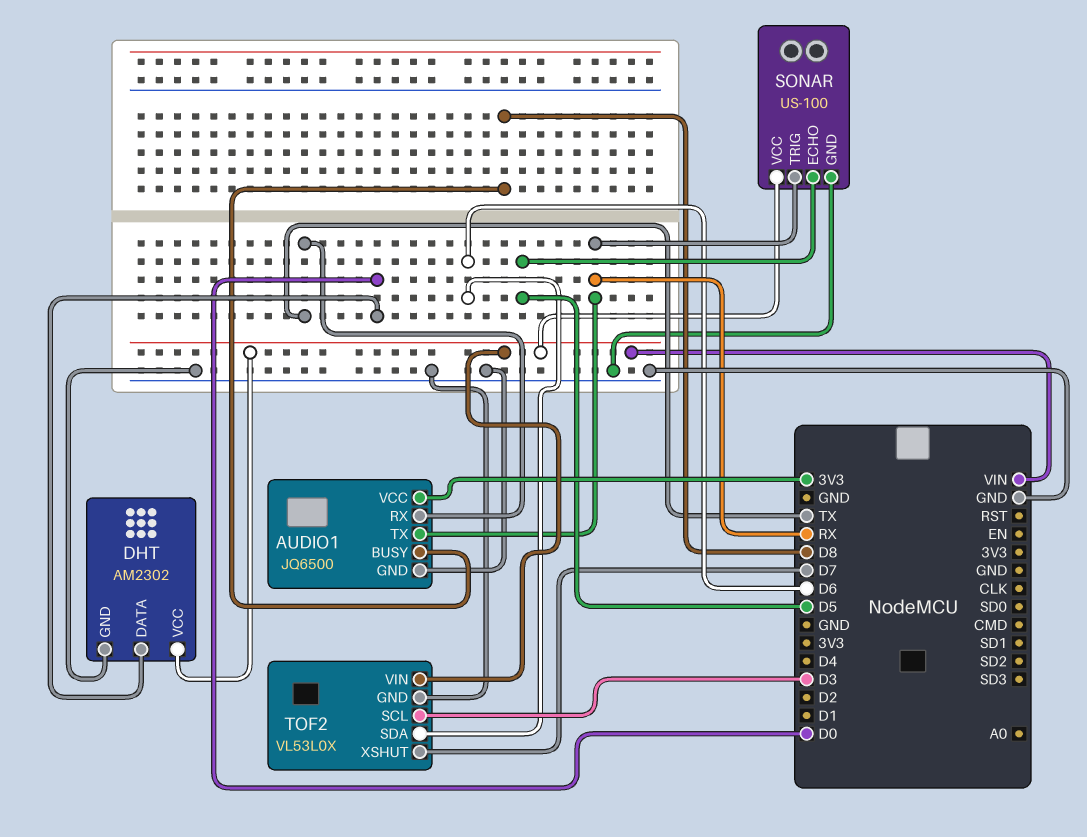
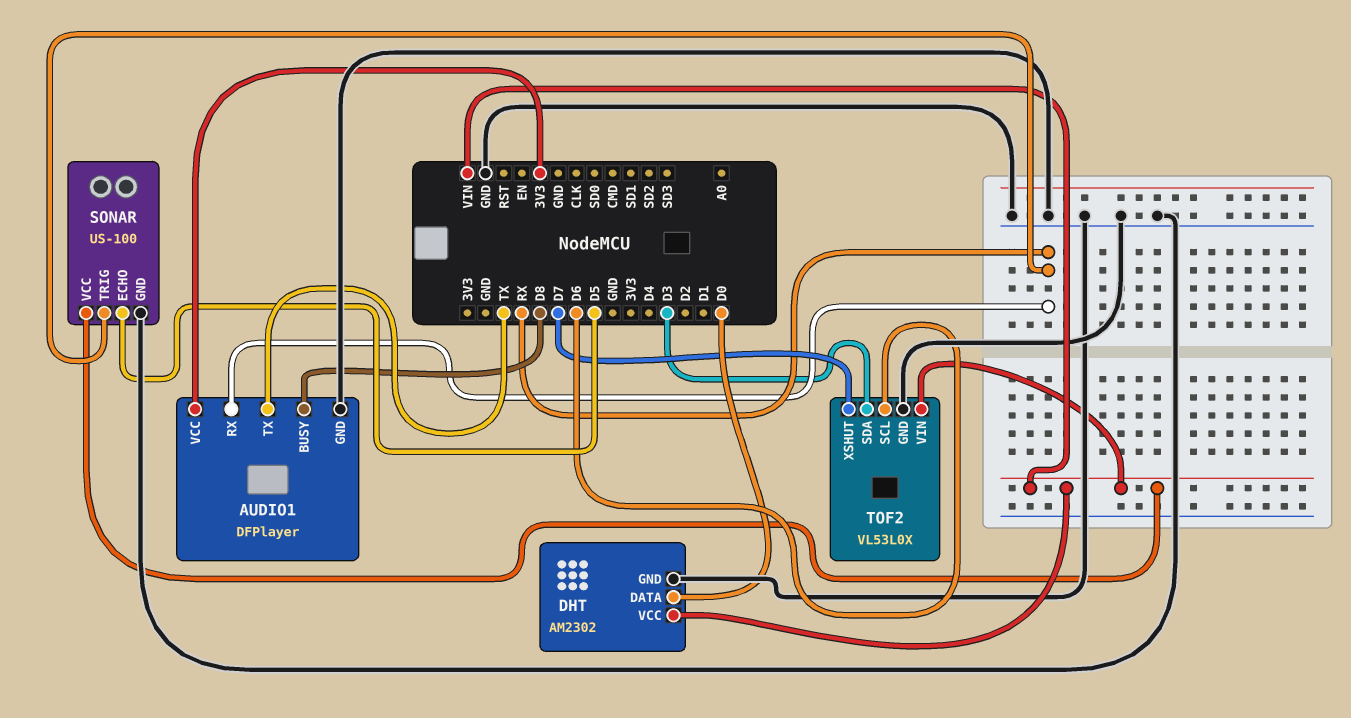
AUDIO1: JQ6500 -> DFPlayer
AUDIO1 pin RX: TX -> RX
AUDIO1 pin TX: RX -> TX
TOF2 pin SCL: D3 -> D6
TOF2 pin SDA: D6 -> D3

